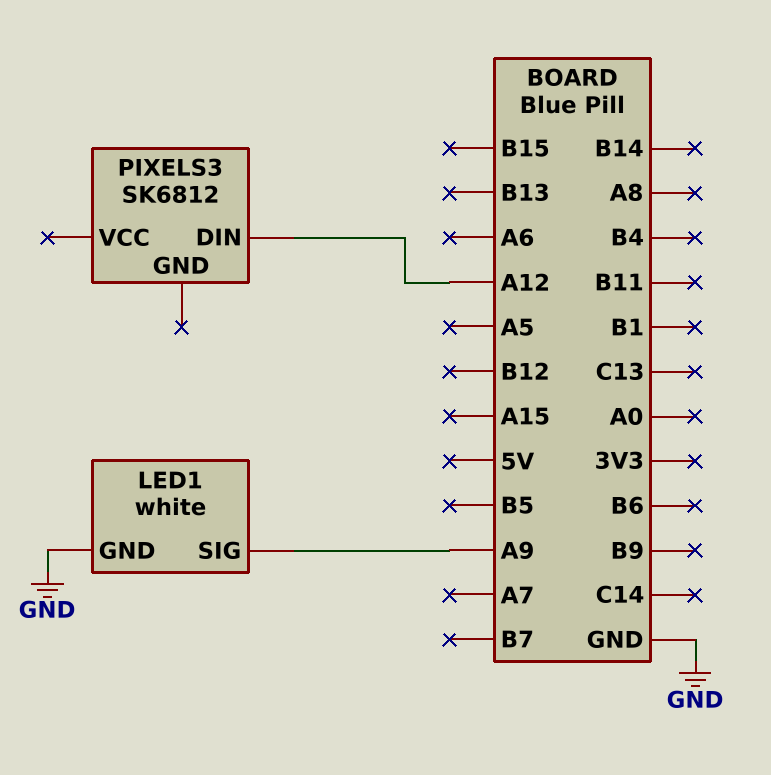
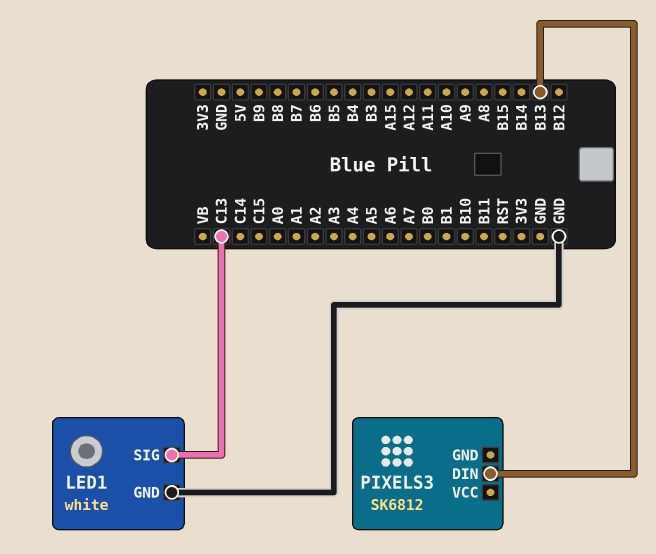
LED1 pin SIG: A9 -> C13
PIXELS3 pin DIN: A12 -> B13

